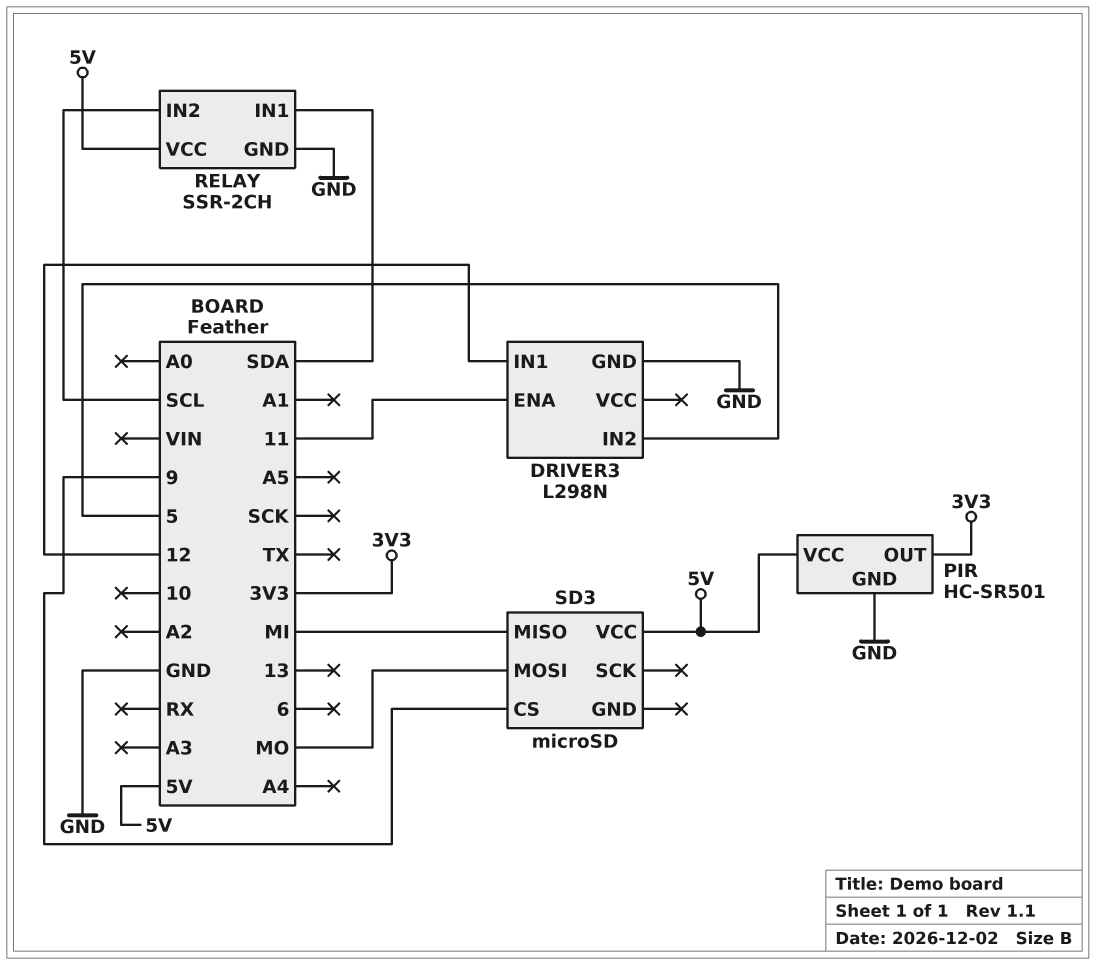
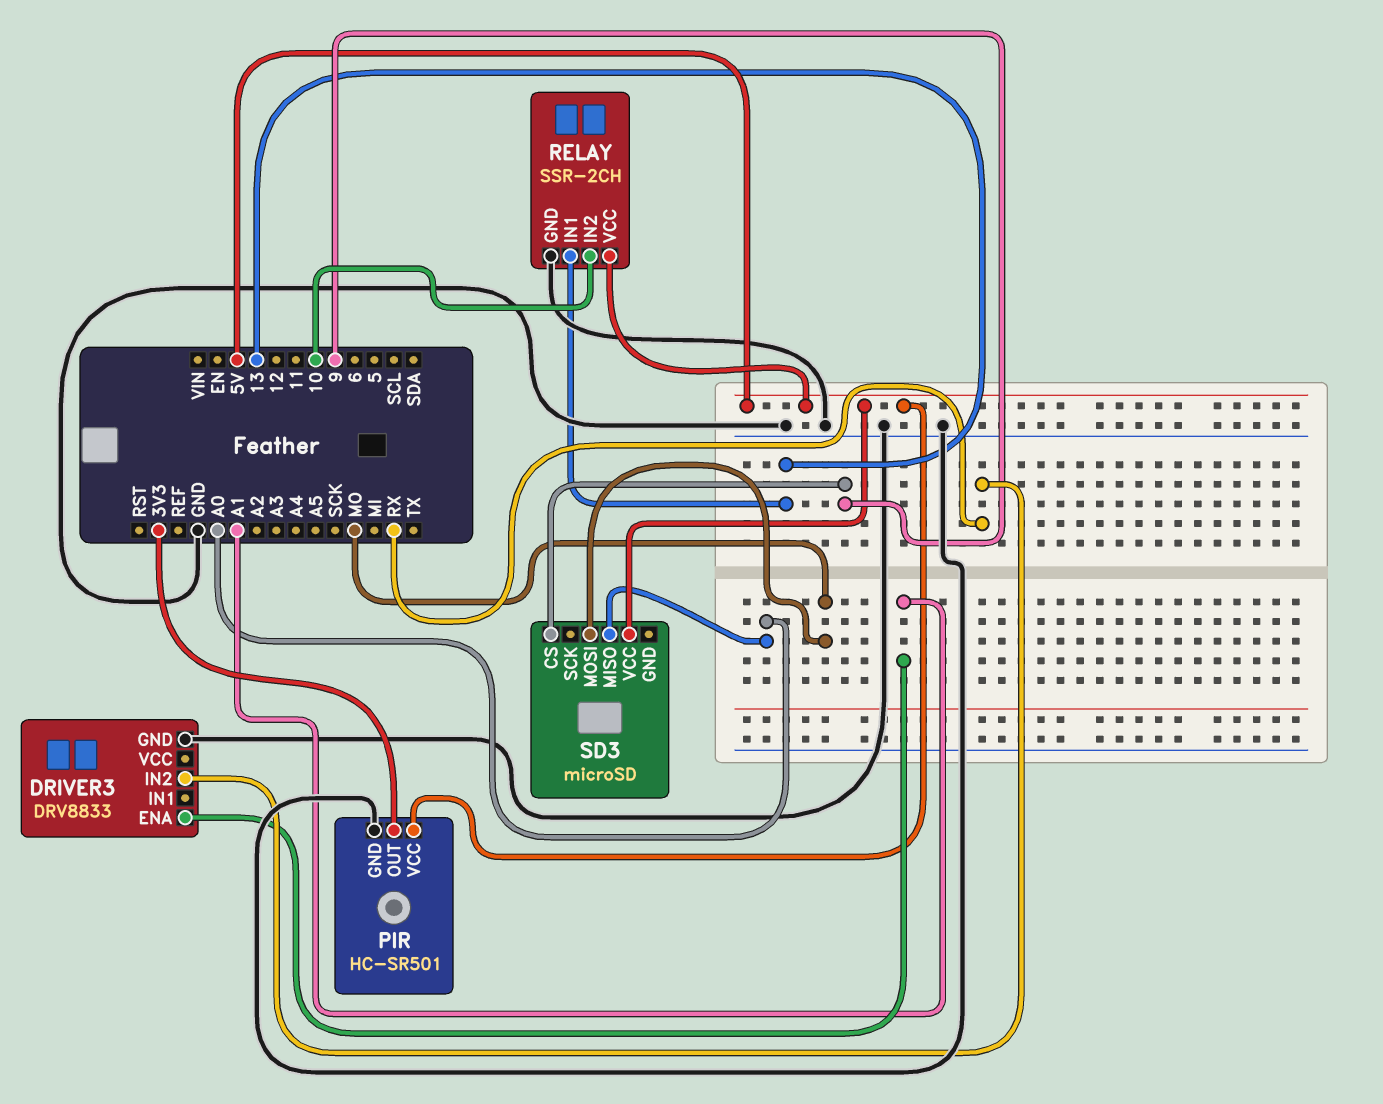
DRIVER3: L298N -> DRV8833
DRIVER3 pin ENA: 11 -> A1
DRIVER3 pin IN1: 12 -> none
DRIVER3 pin IN2: 5 -> RX
RELAY pin IN1: SDA -> 13
RELAY pin IN2: SCL -> 10
SD3 pin MISO: MI -> A0

